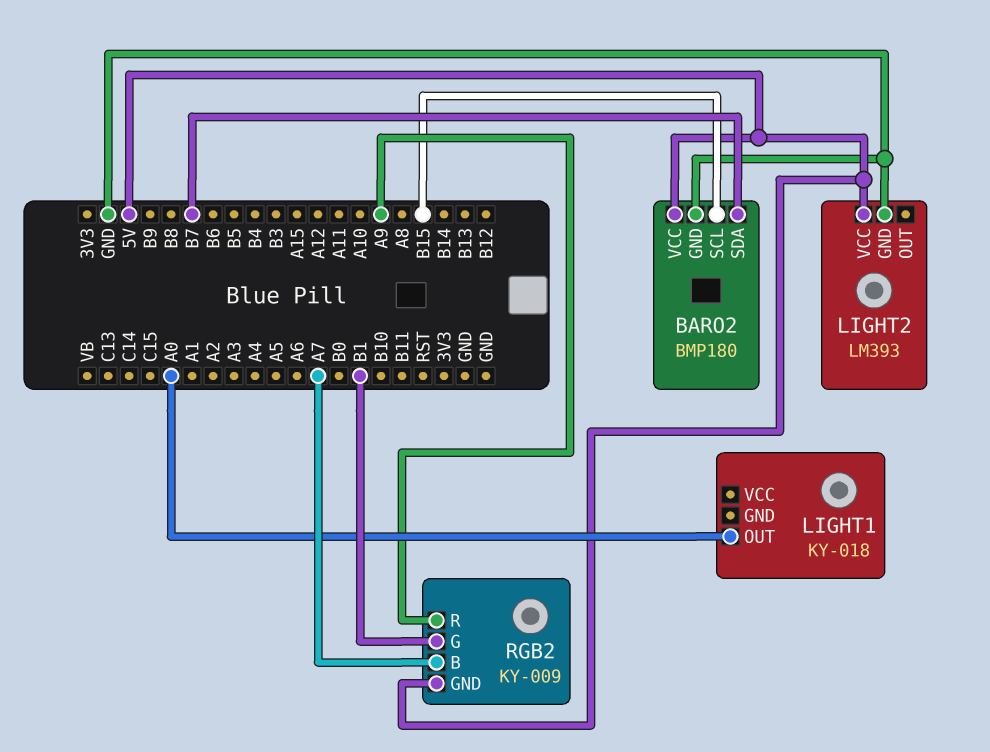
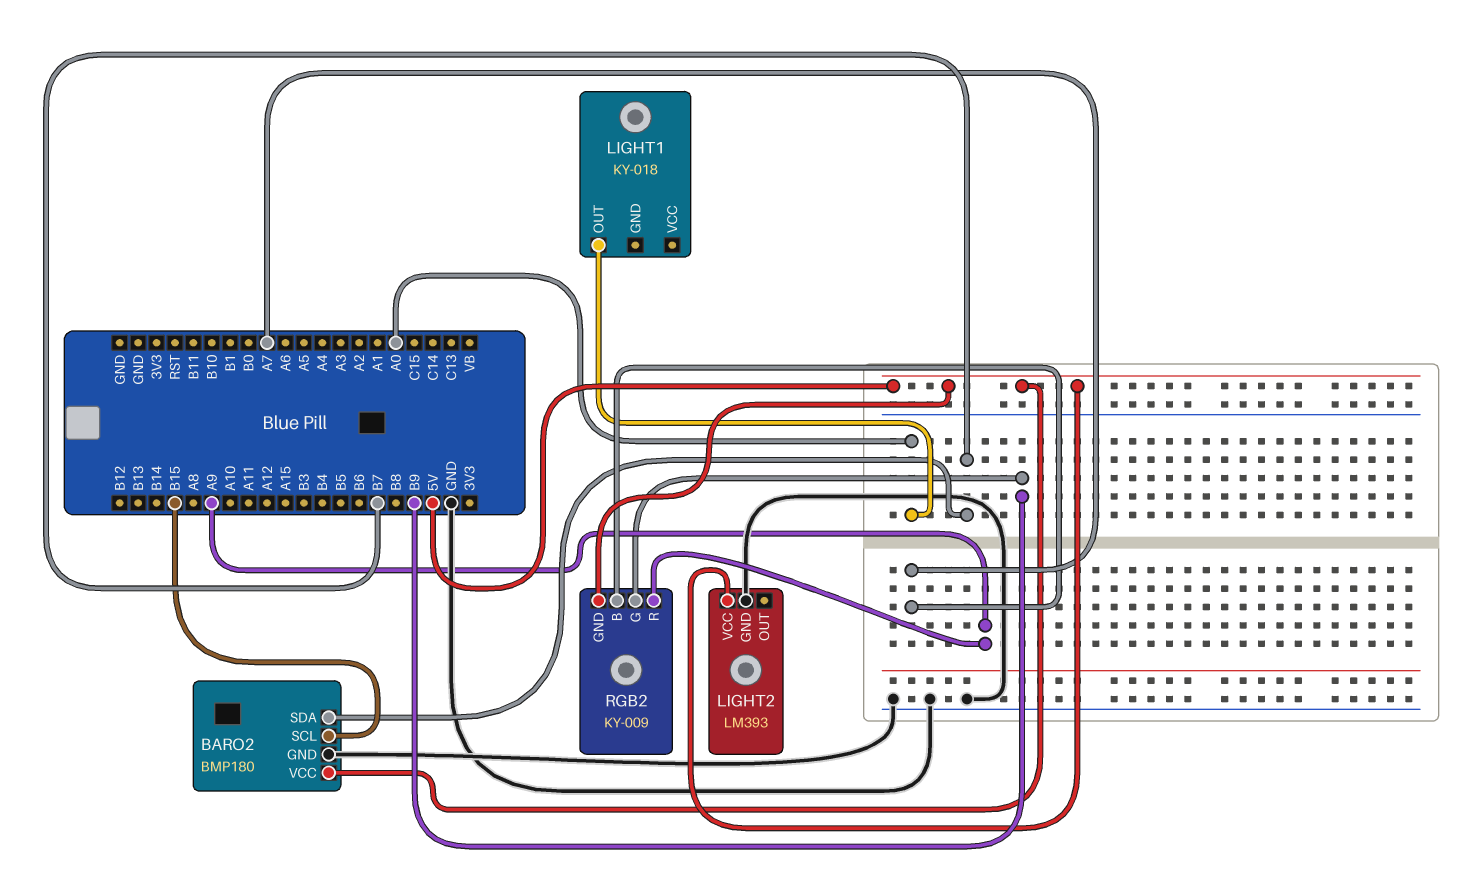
RGB2 pin G: B1 -> B9

